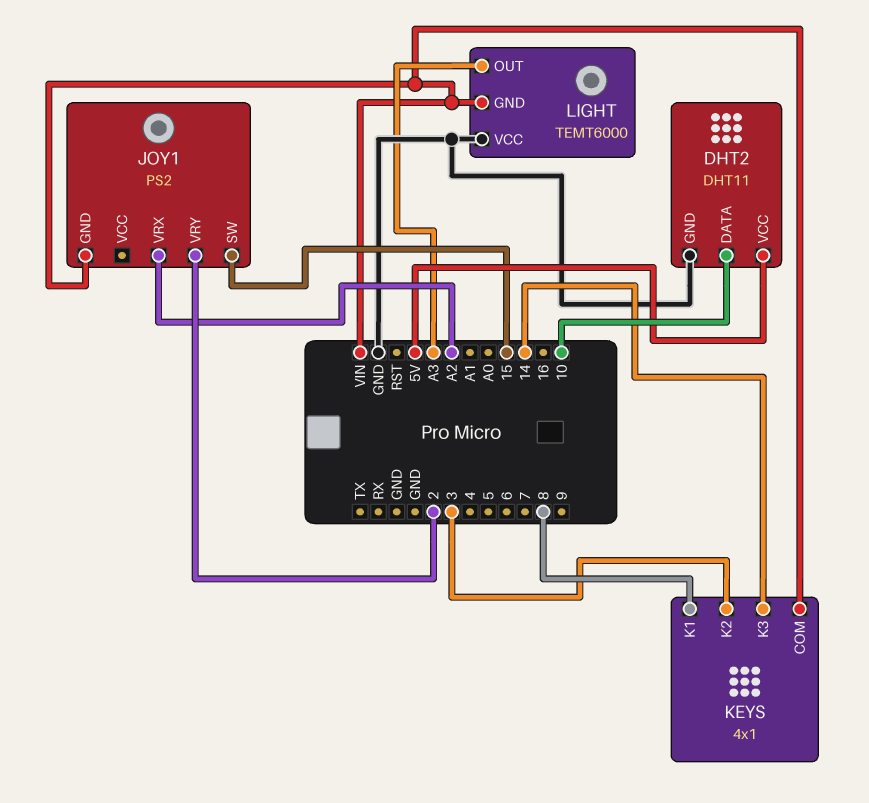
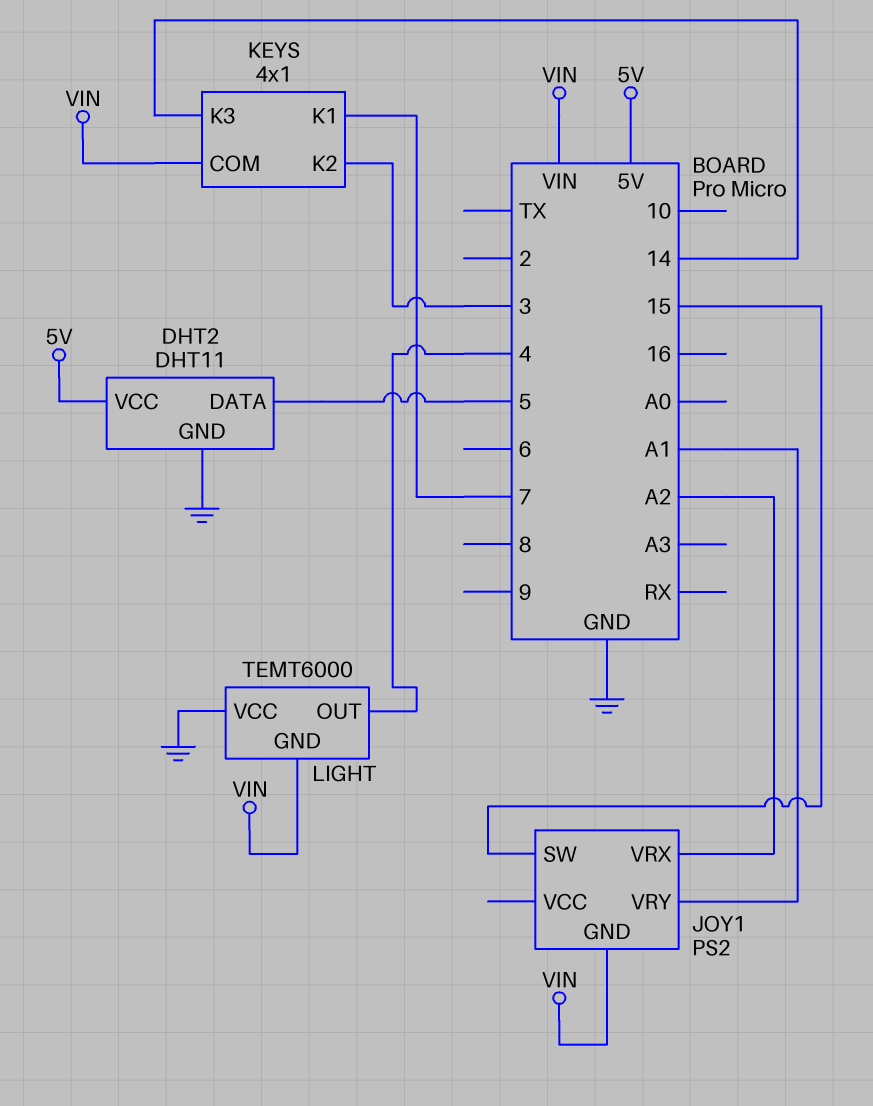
DHT2 pin DATA: 10 -> 5
JOY1 pin VRY: 2 -> A1
KEYS pin K1: 8 -> 7
LIGHT pin OUT: A3 -> 4

